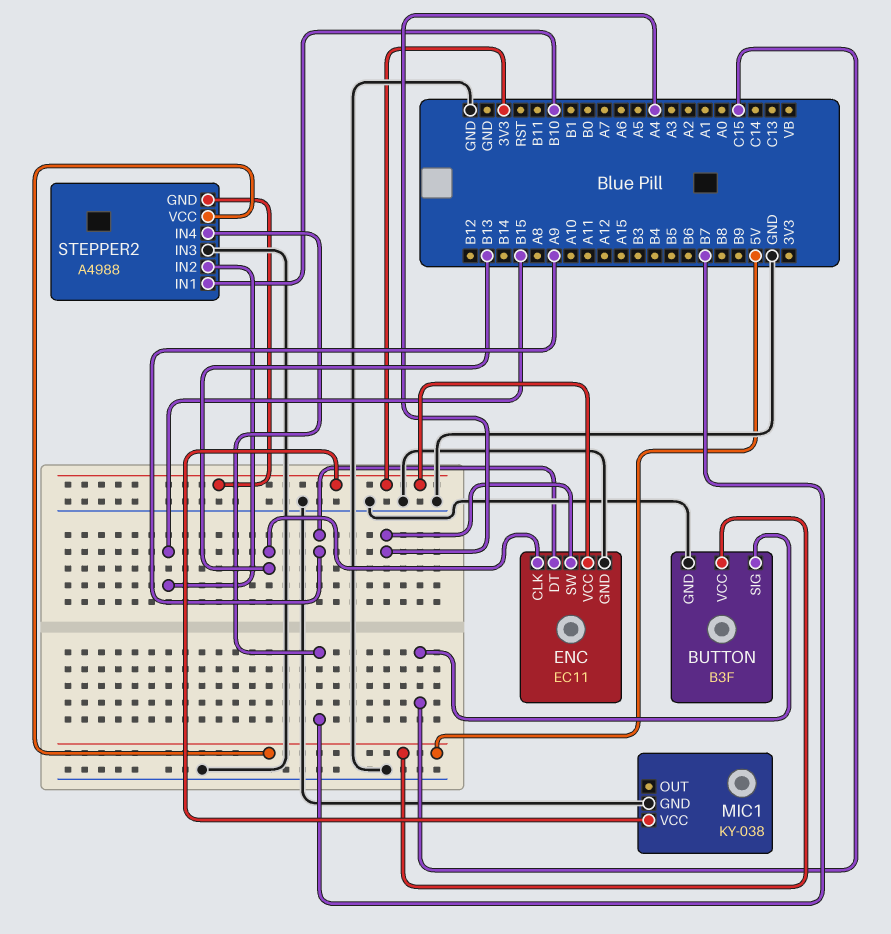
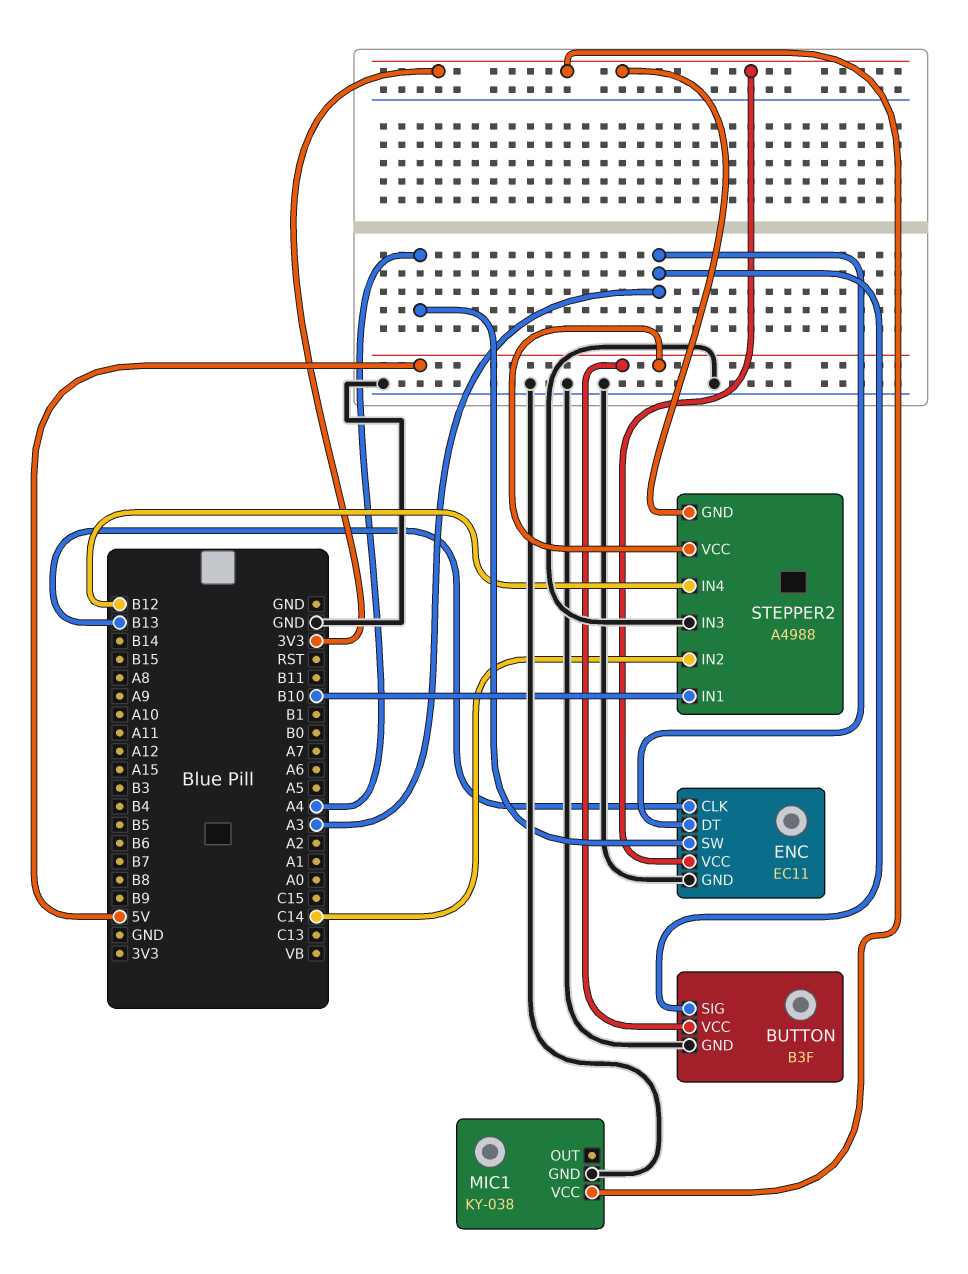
BUTTON pin SIG: C15 -> A3
ENC pin DT: A9 -> A3
STEPPER2 pin IN2: B15 -> C14
STEPPER2 pin IN4: B7 -> B12

